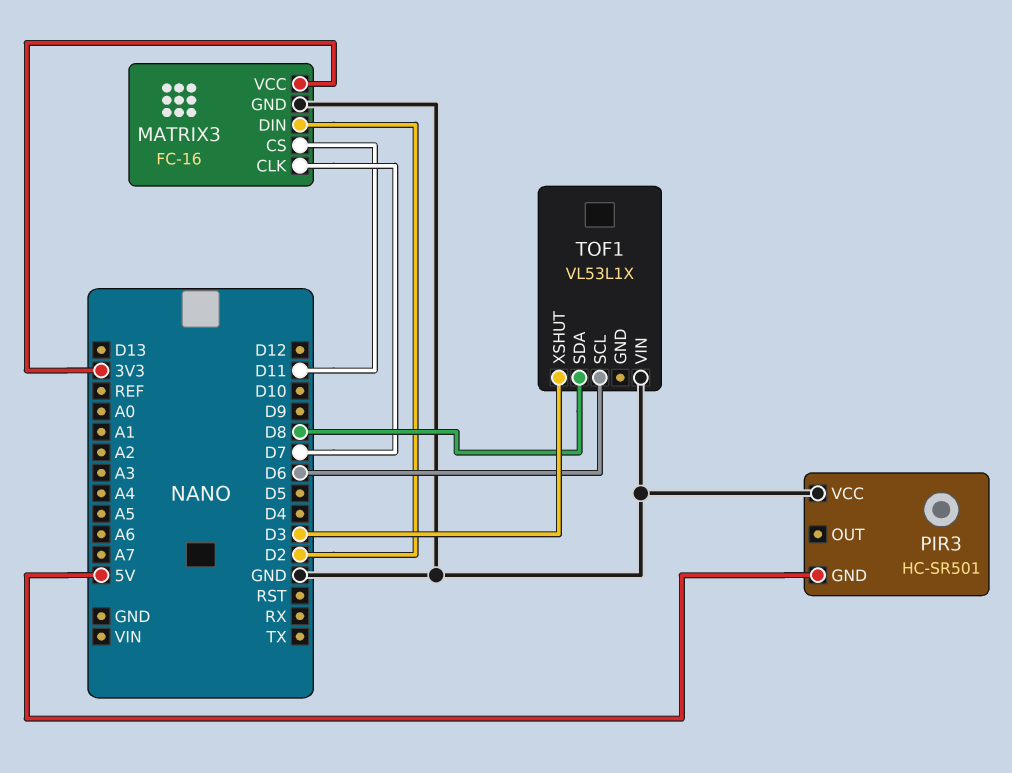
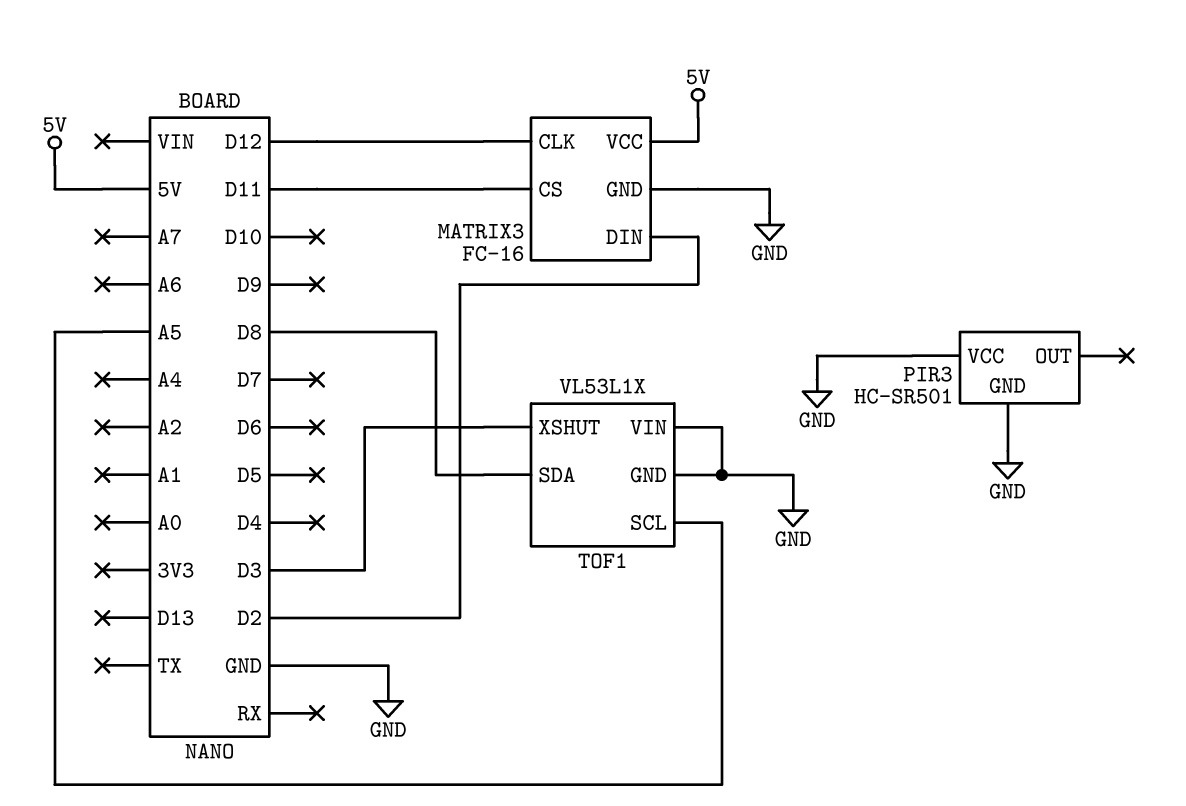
MATRIX3 pin CLK: D7 -> D12
MATRIX3 pin VCC: 3V3 -> 5V
PIR3 pin GND: 5V -> GND
TOF1 pin GND: none -> GND
TOF1 pin SCL: D6 -> A5

